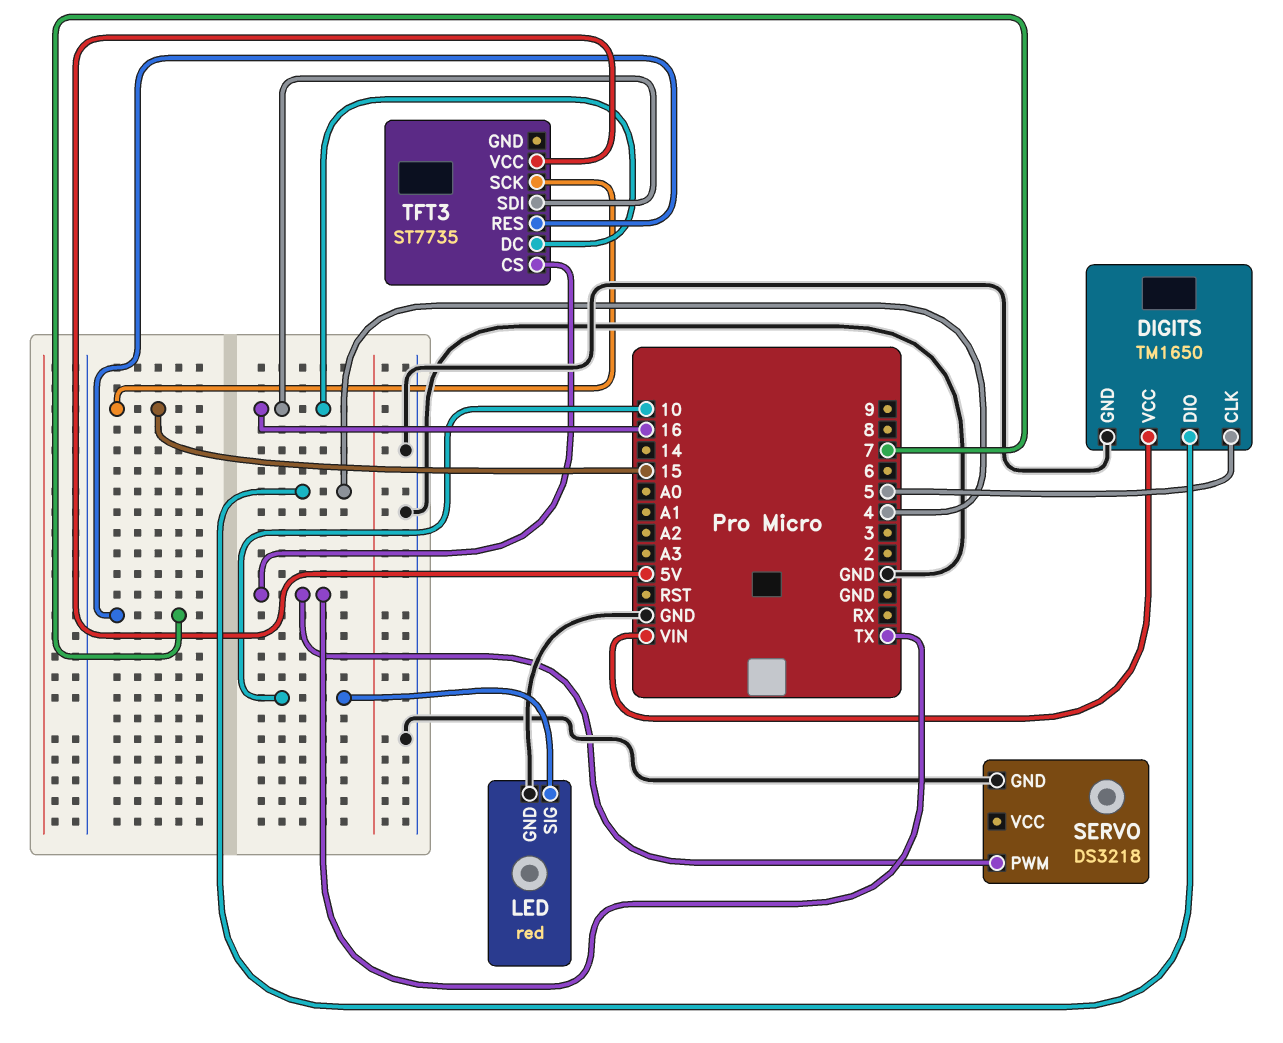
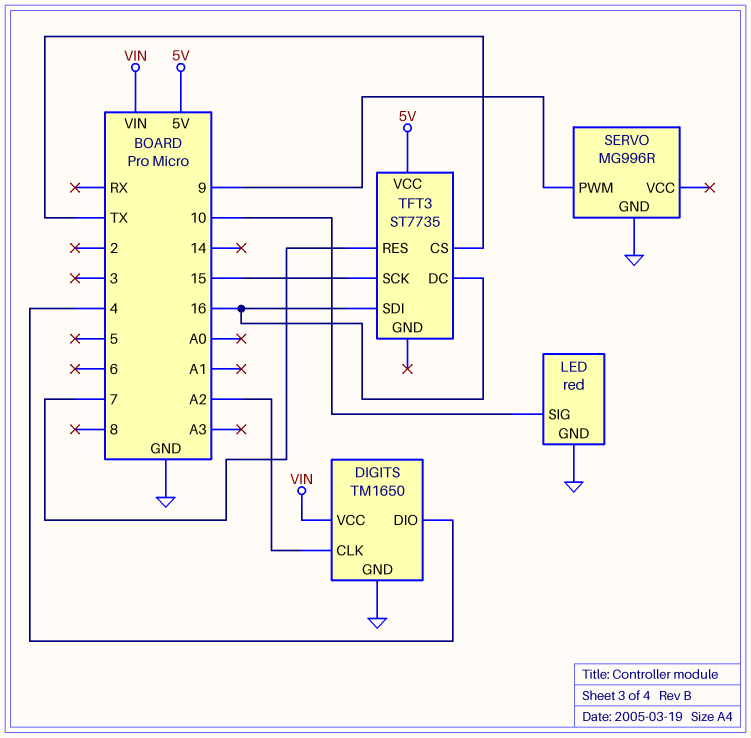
DIGITS pin CLK: 5 -> A2
SERVO: DS3218 -> MG996R
SERVO pin PWM: TX -> 9

